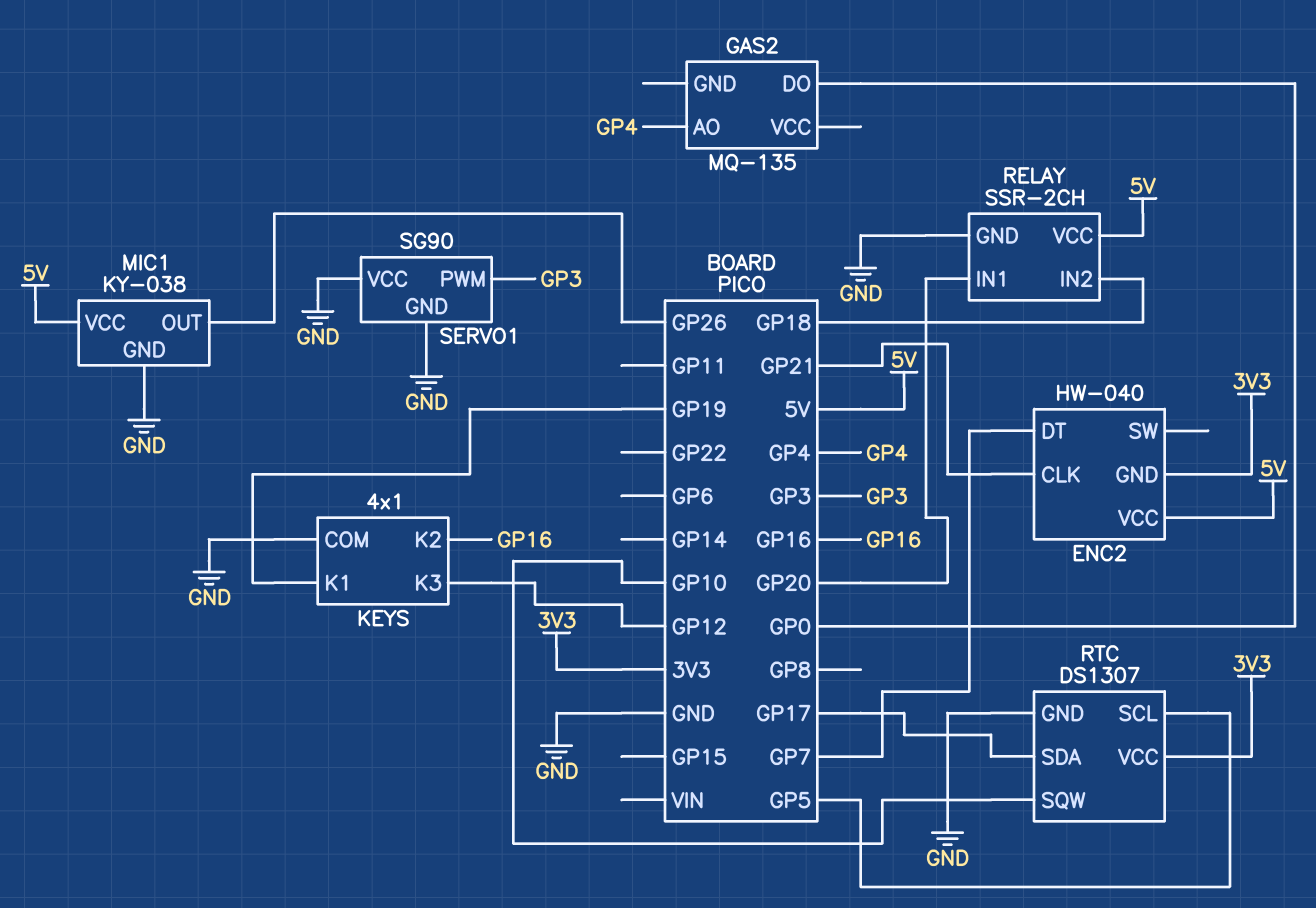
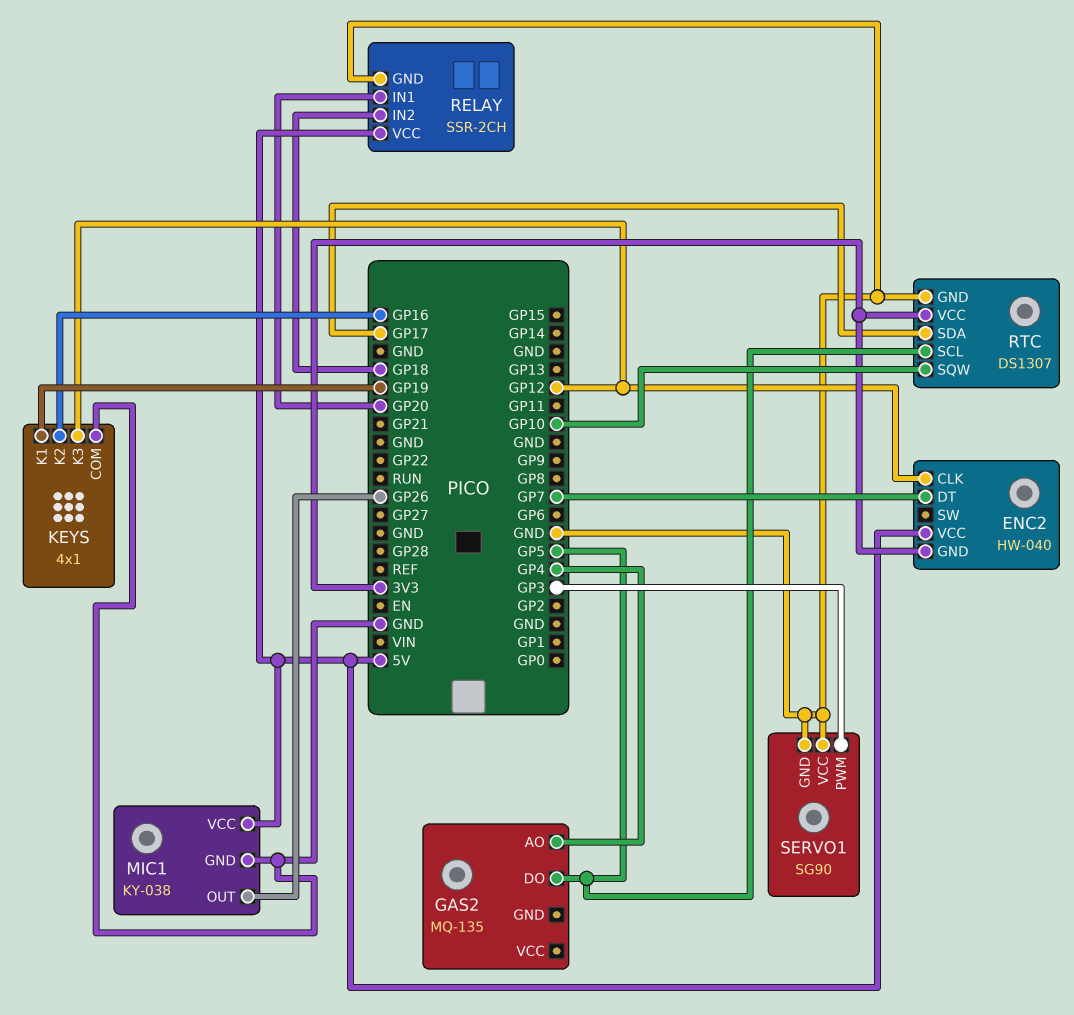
ENC2 pin CLK: GP21 -> GP12
GAS2 pin DO: GP0 -> GP5

